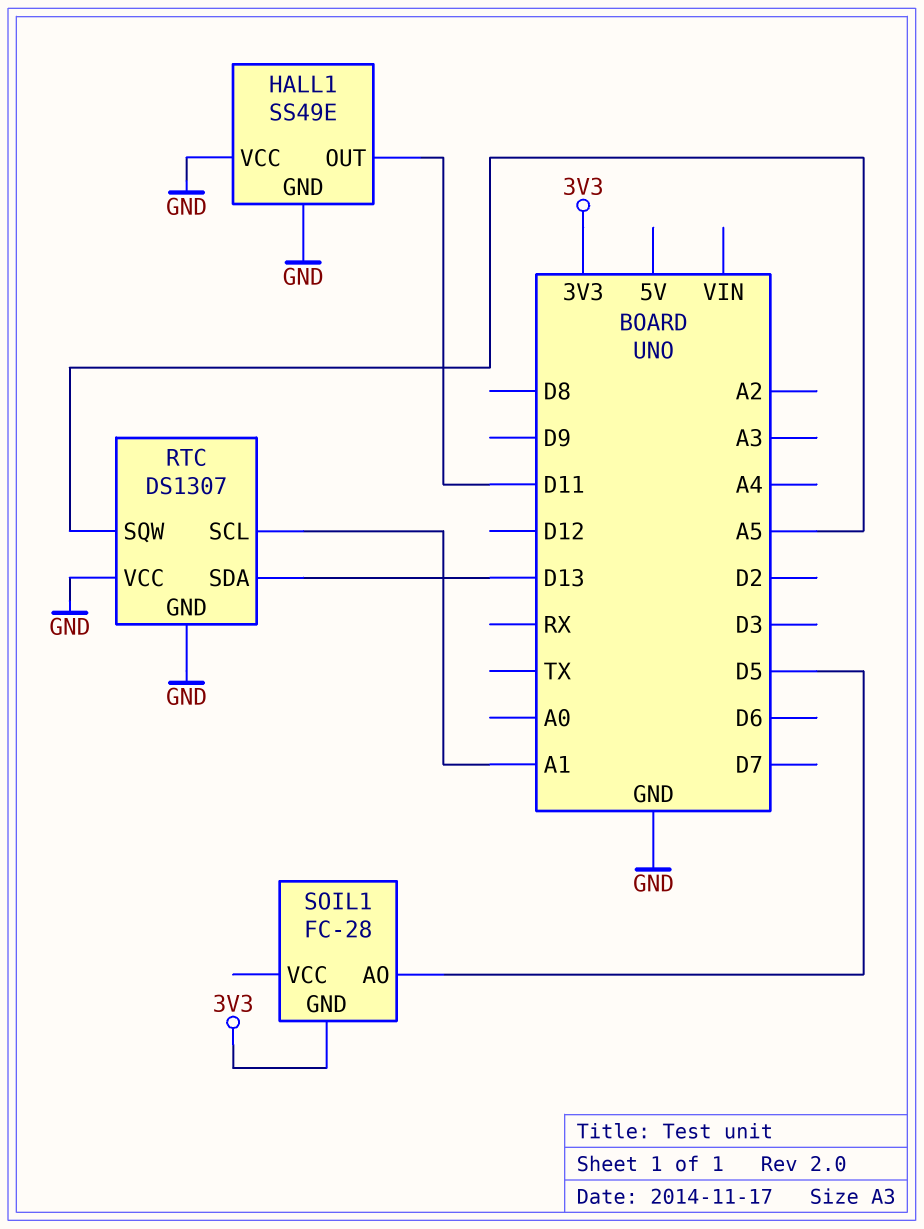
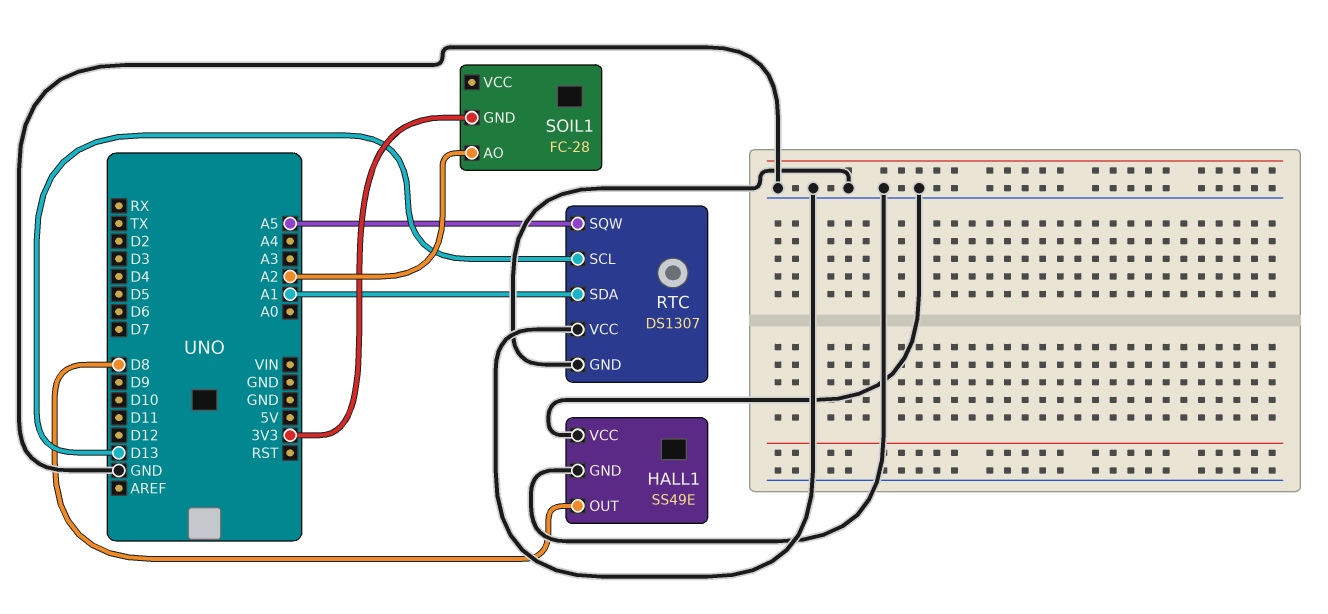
HALL1 pin OUT: D11 -> D8
RTC pin SCL: A1 -> D13
RTC pin SDA: D13 -> A1
SOIL1 pin AO: D5 -> A2

